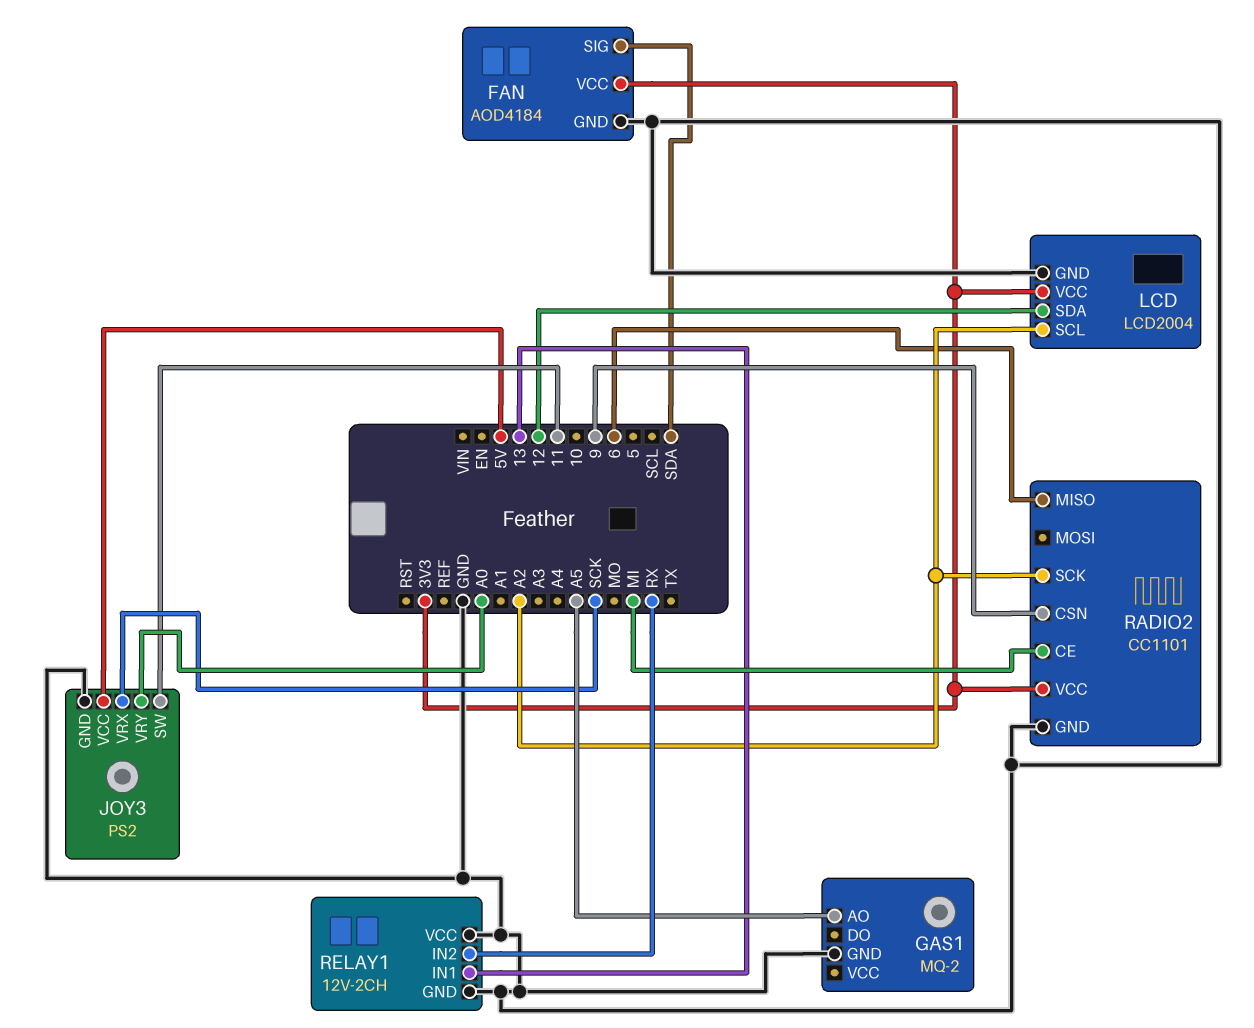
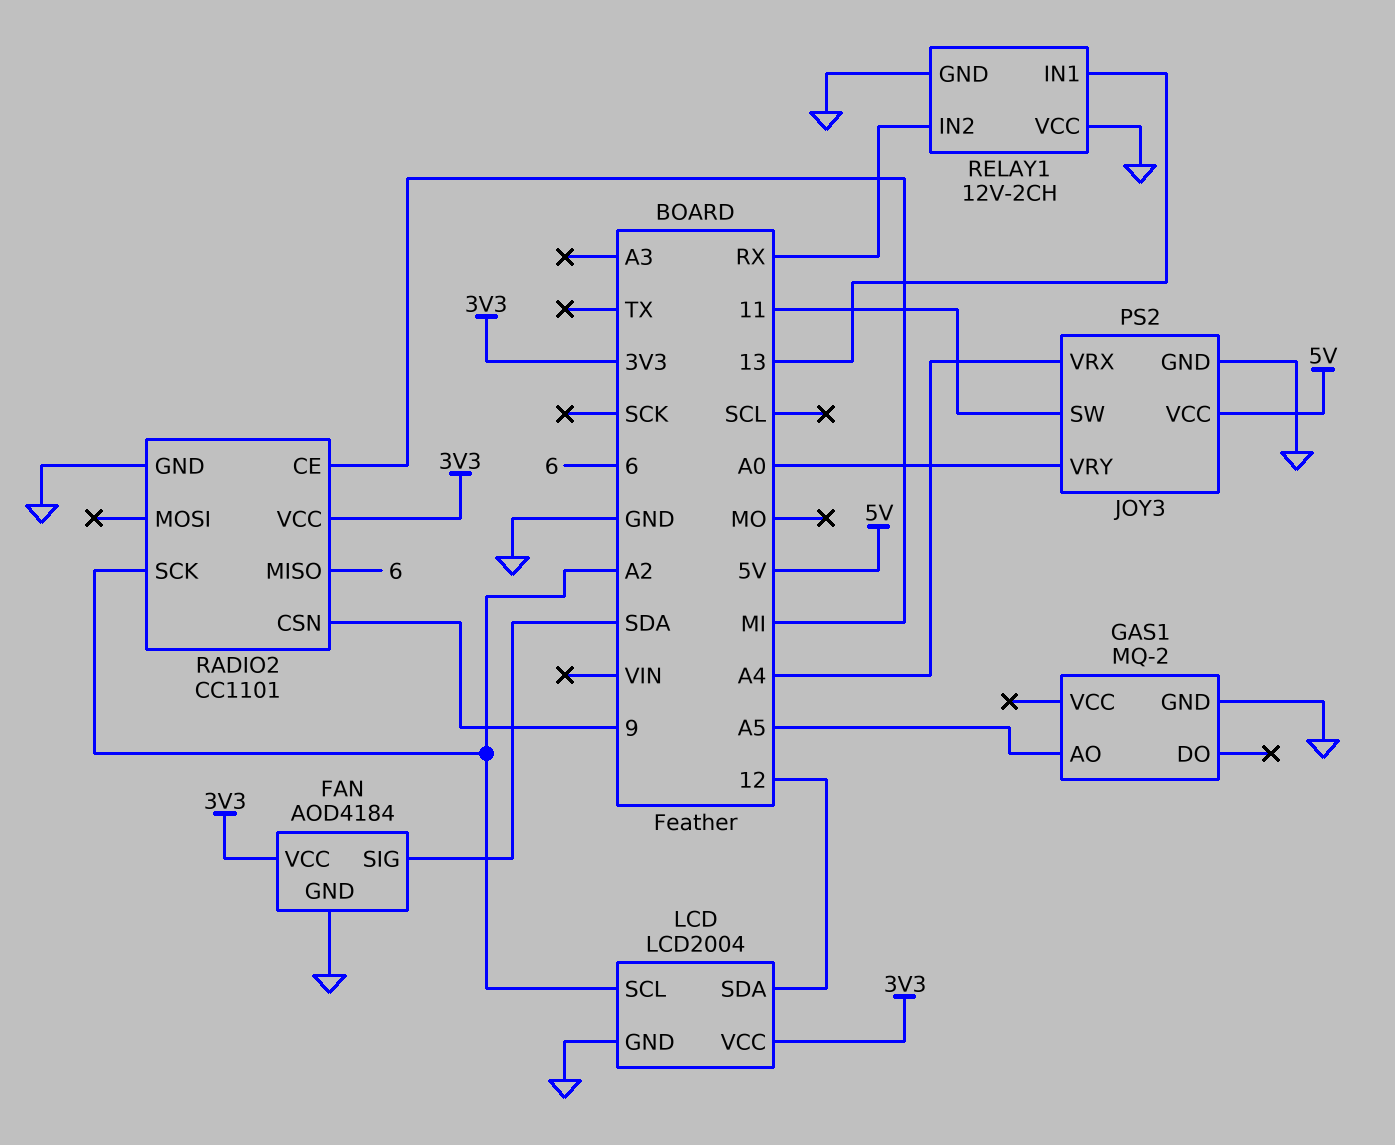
JOY3 pin VRX: SCK -> A4

